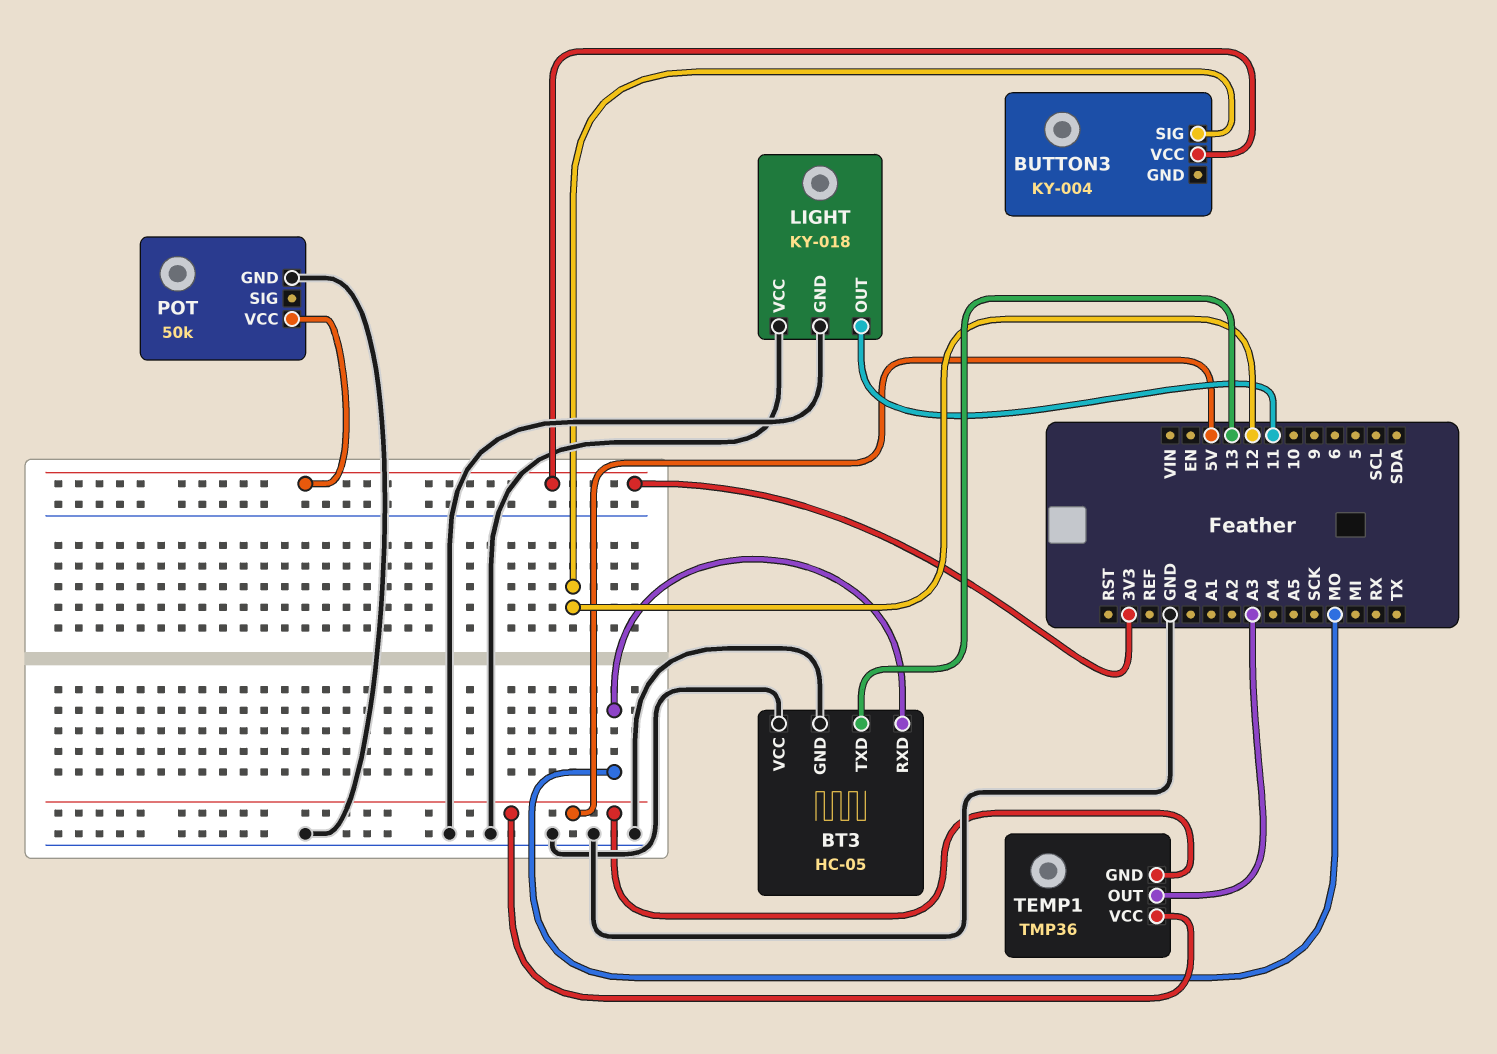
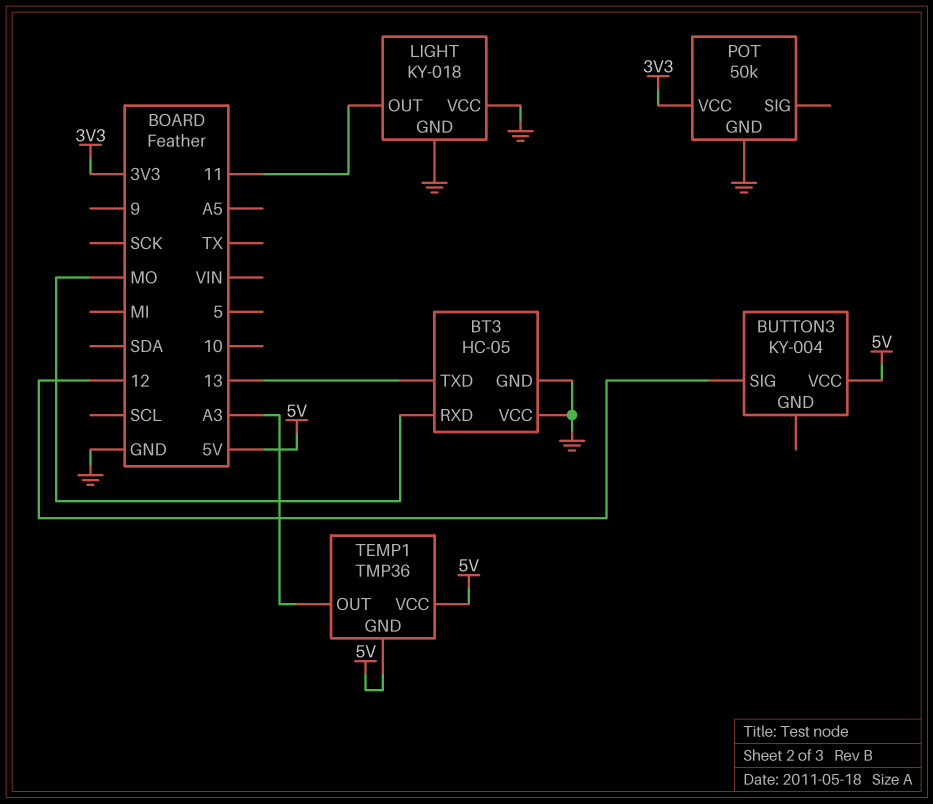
BUTTON3 pin VCC: 3V3 -> 5V

